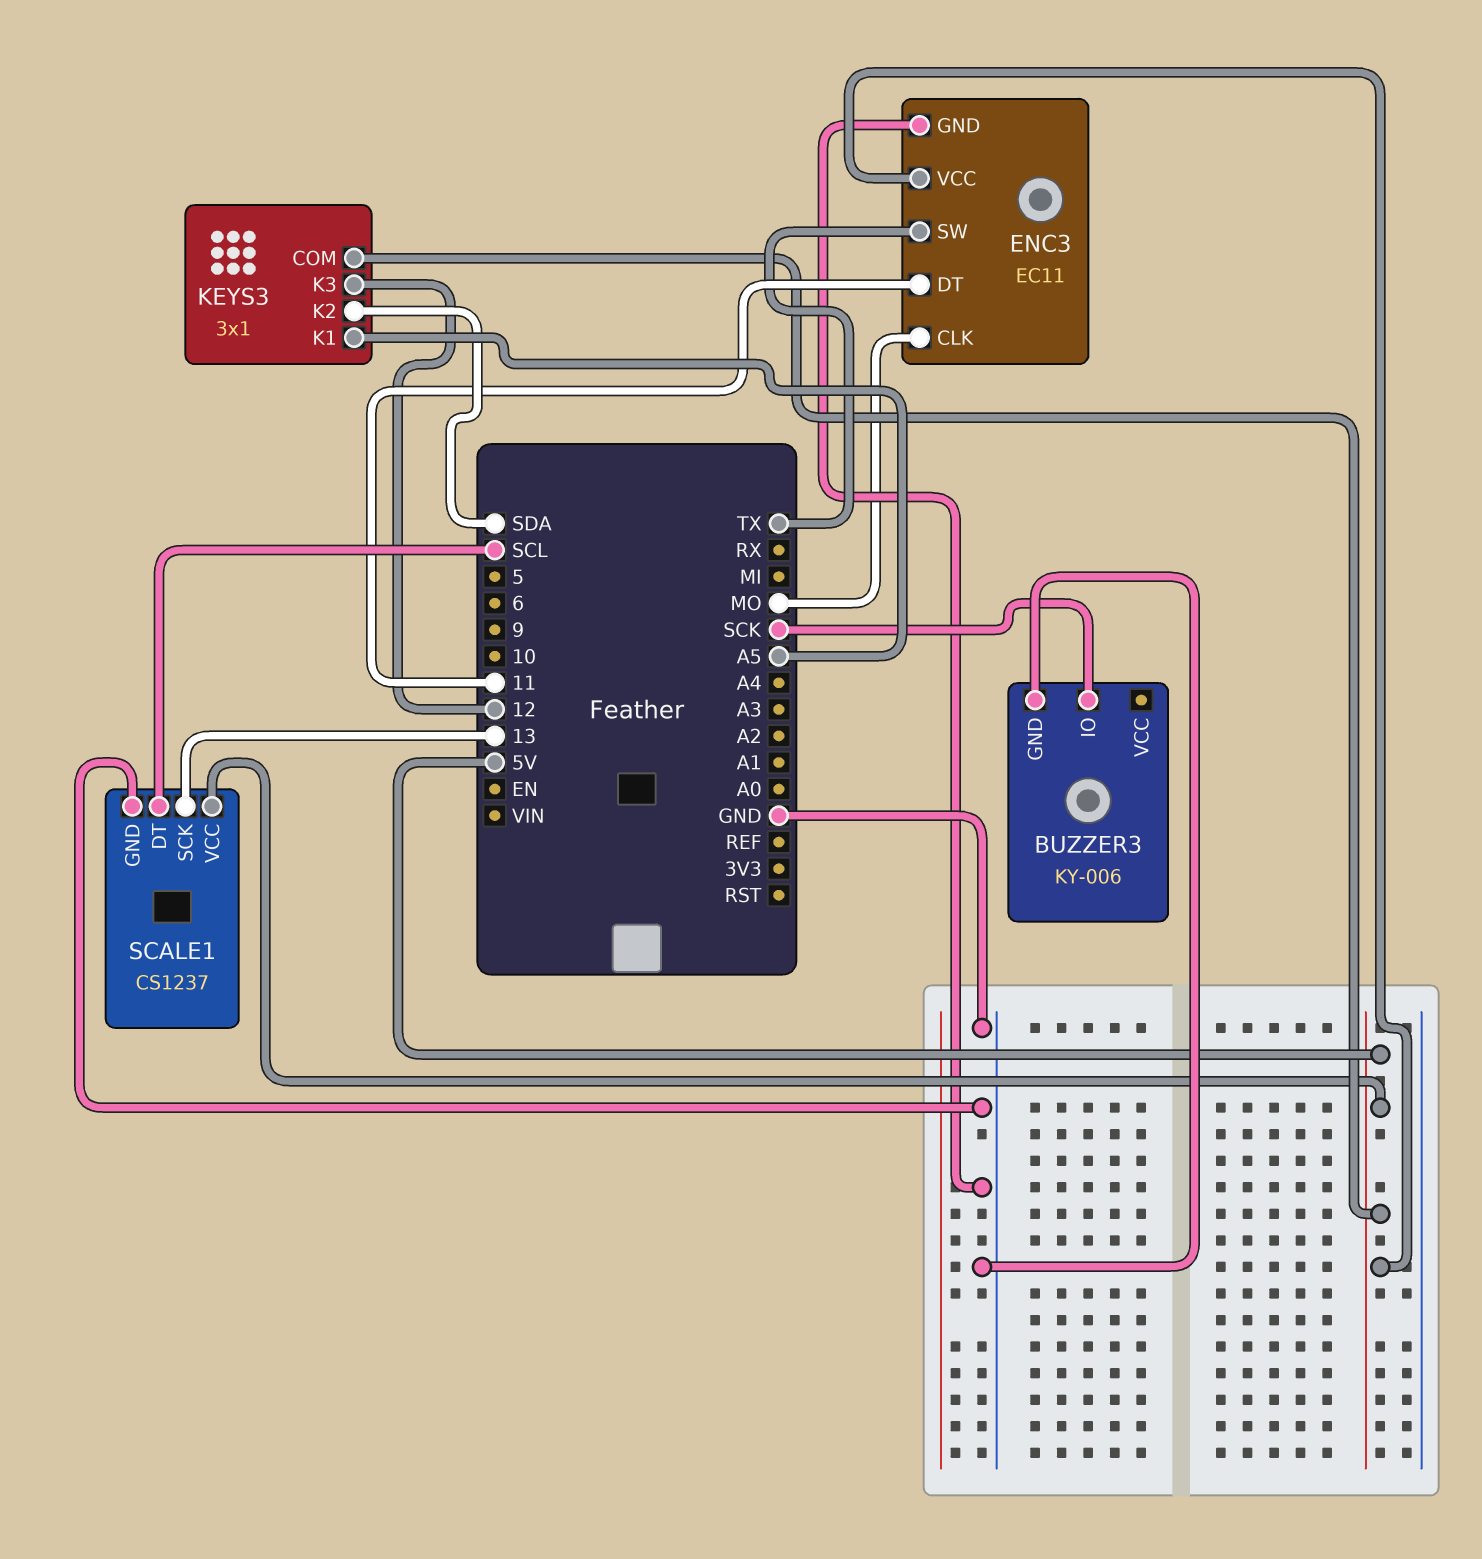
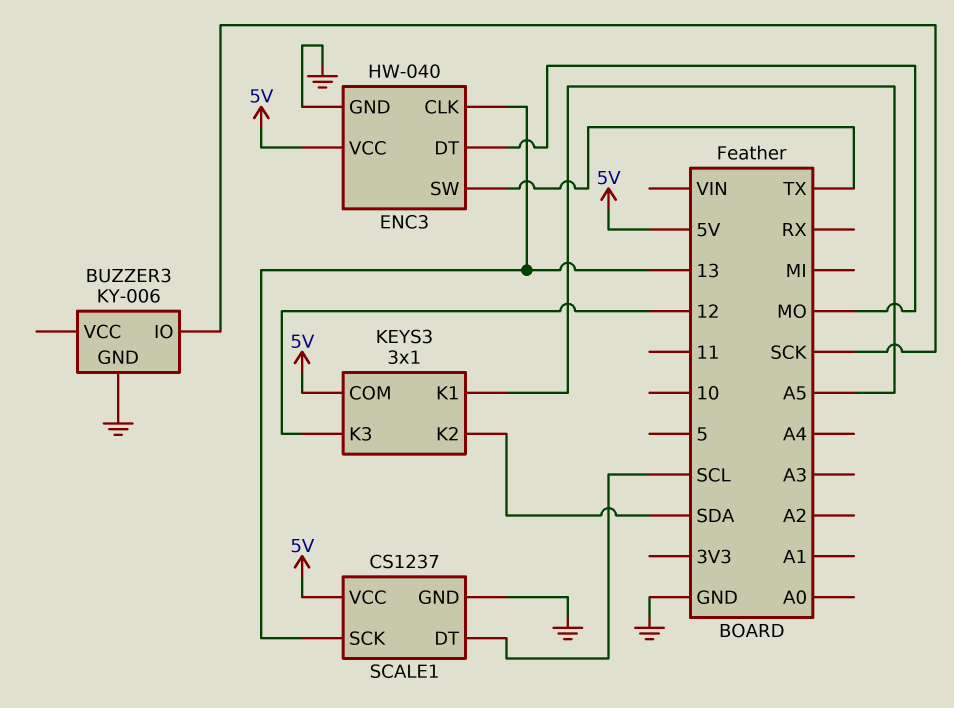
ENC3: EC11 -> HW-040
ENC3 pin CLK: MO -> 13
ENC3 pin DT: 11 -> MO

